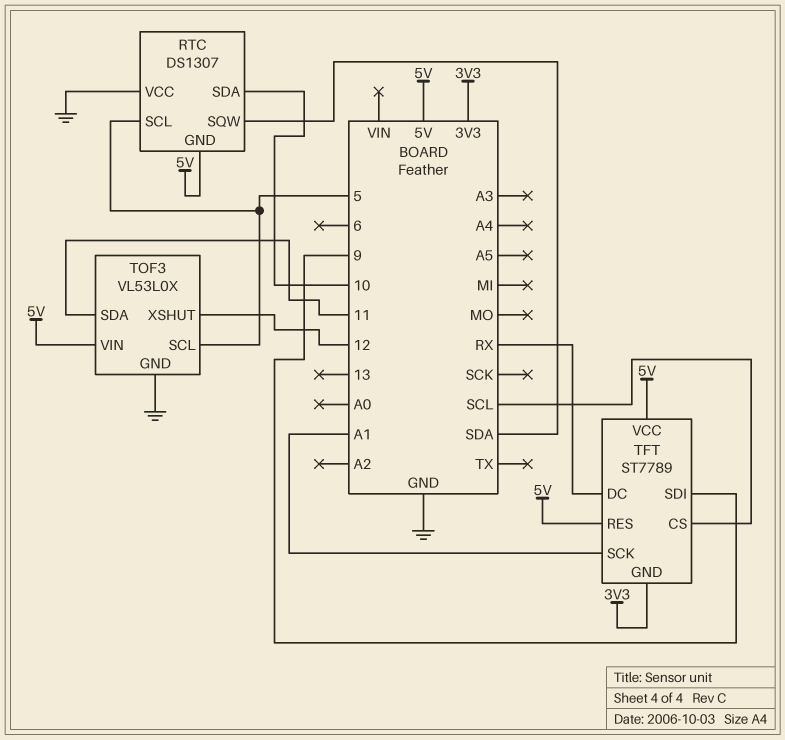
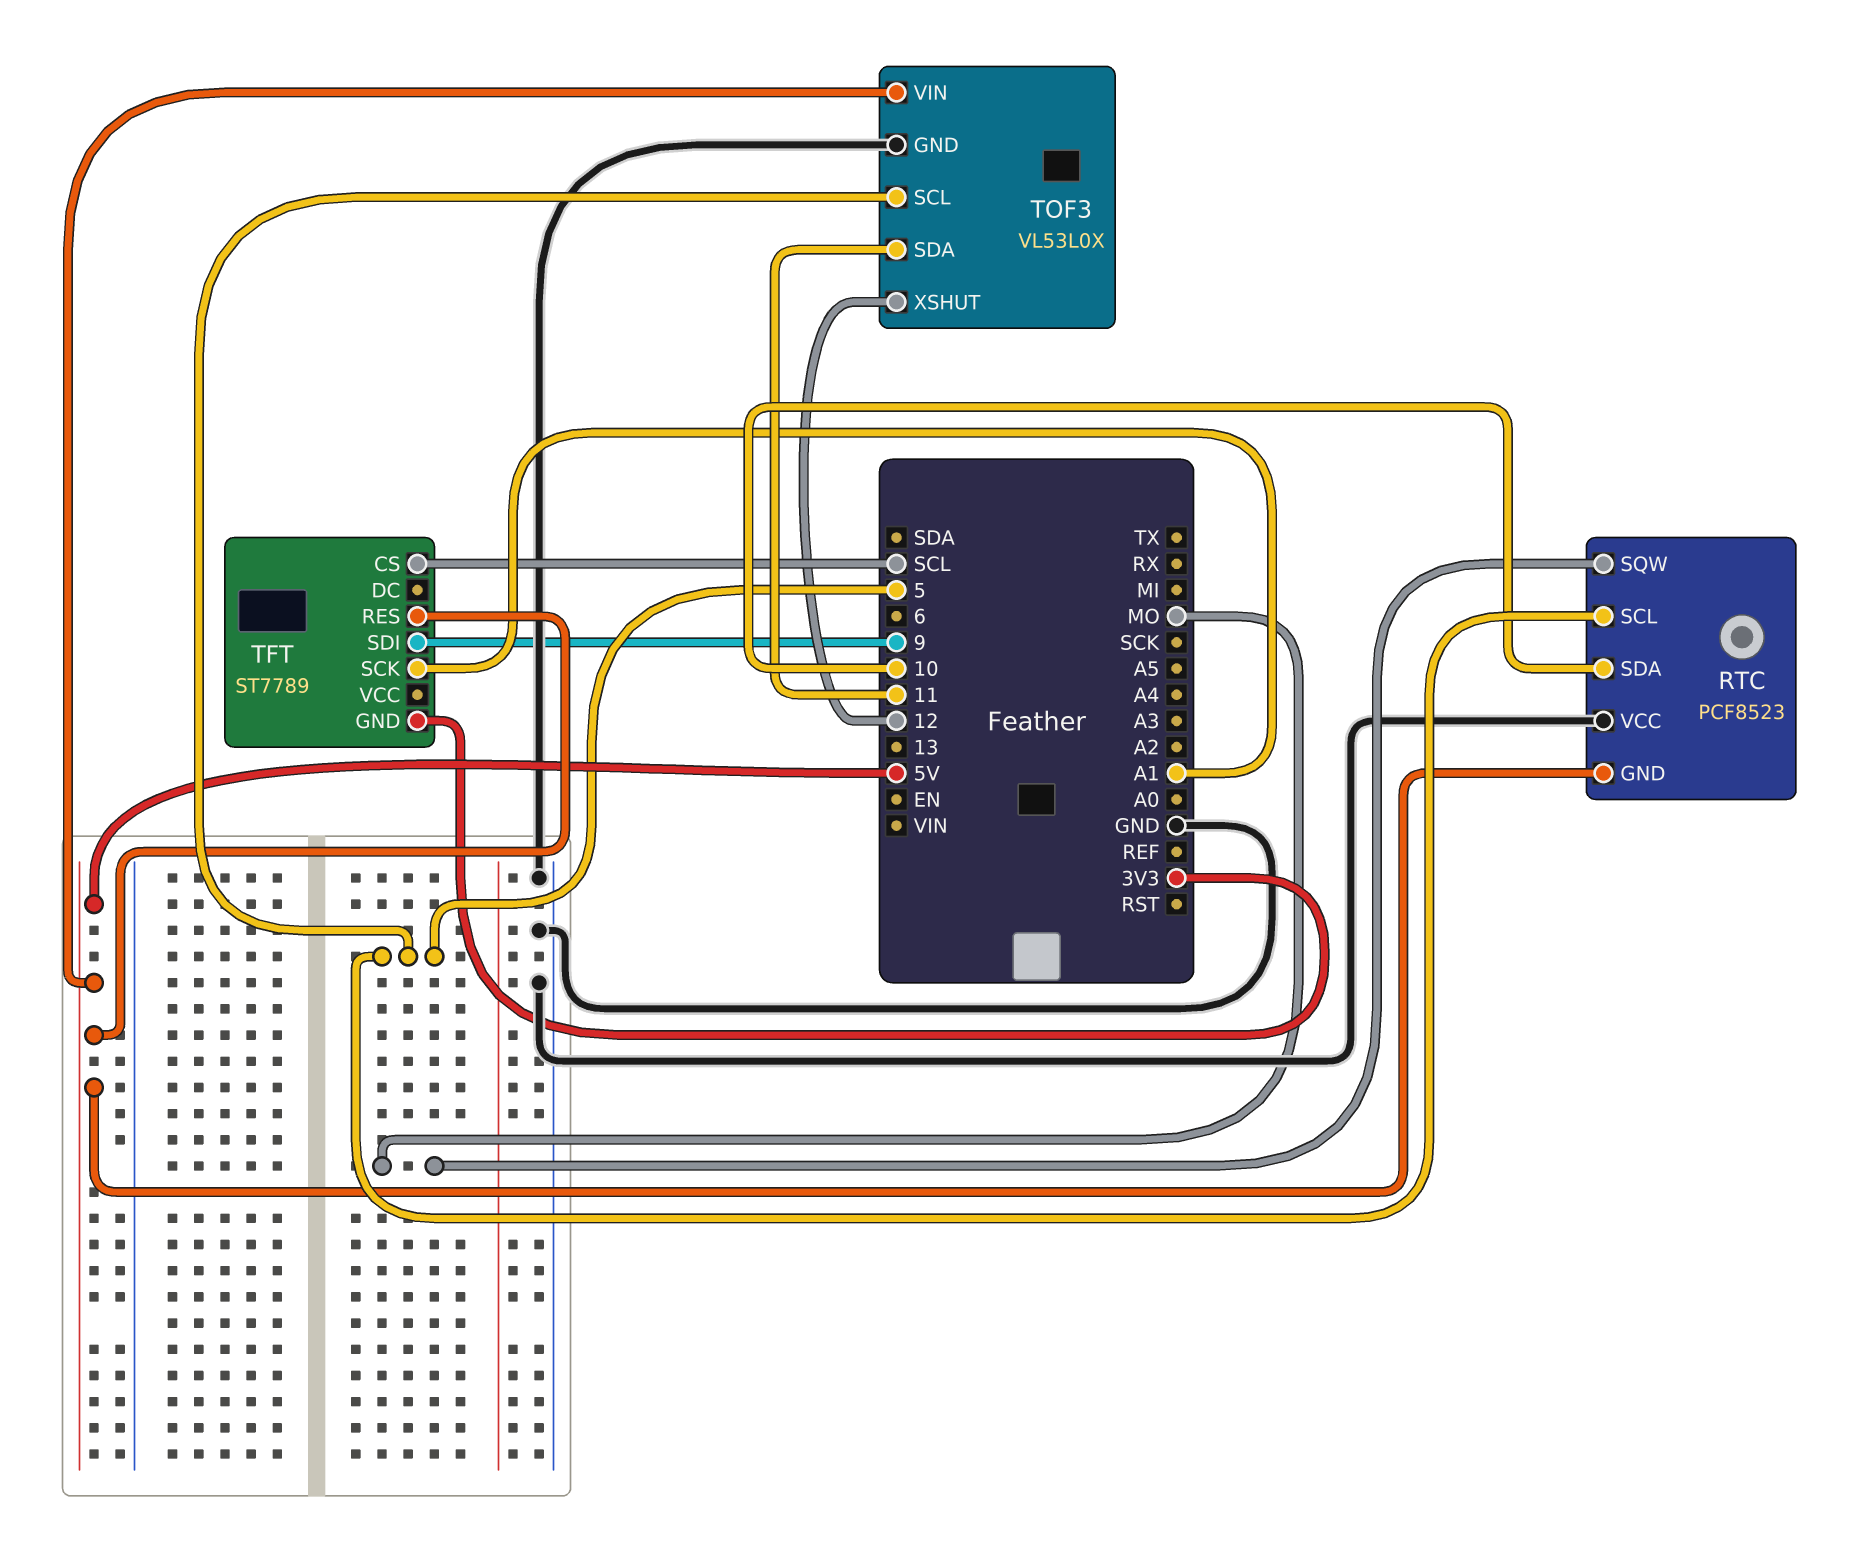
RTC: DS1307 -> PCF8523
RTC pin SQW: SDA -> MO
TFT pin DC: RX -> none
TFT pin VCC: 5V -> none

